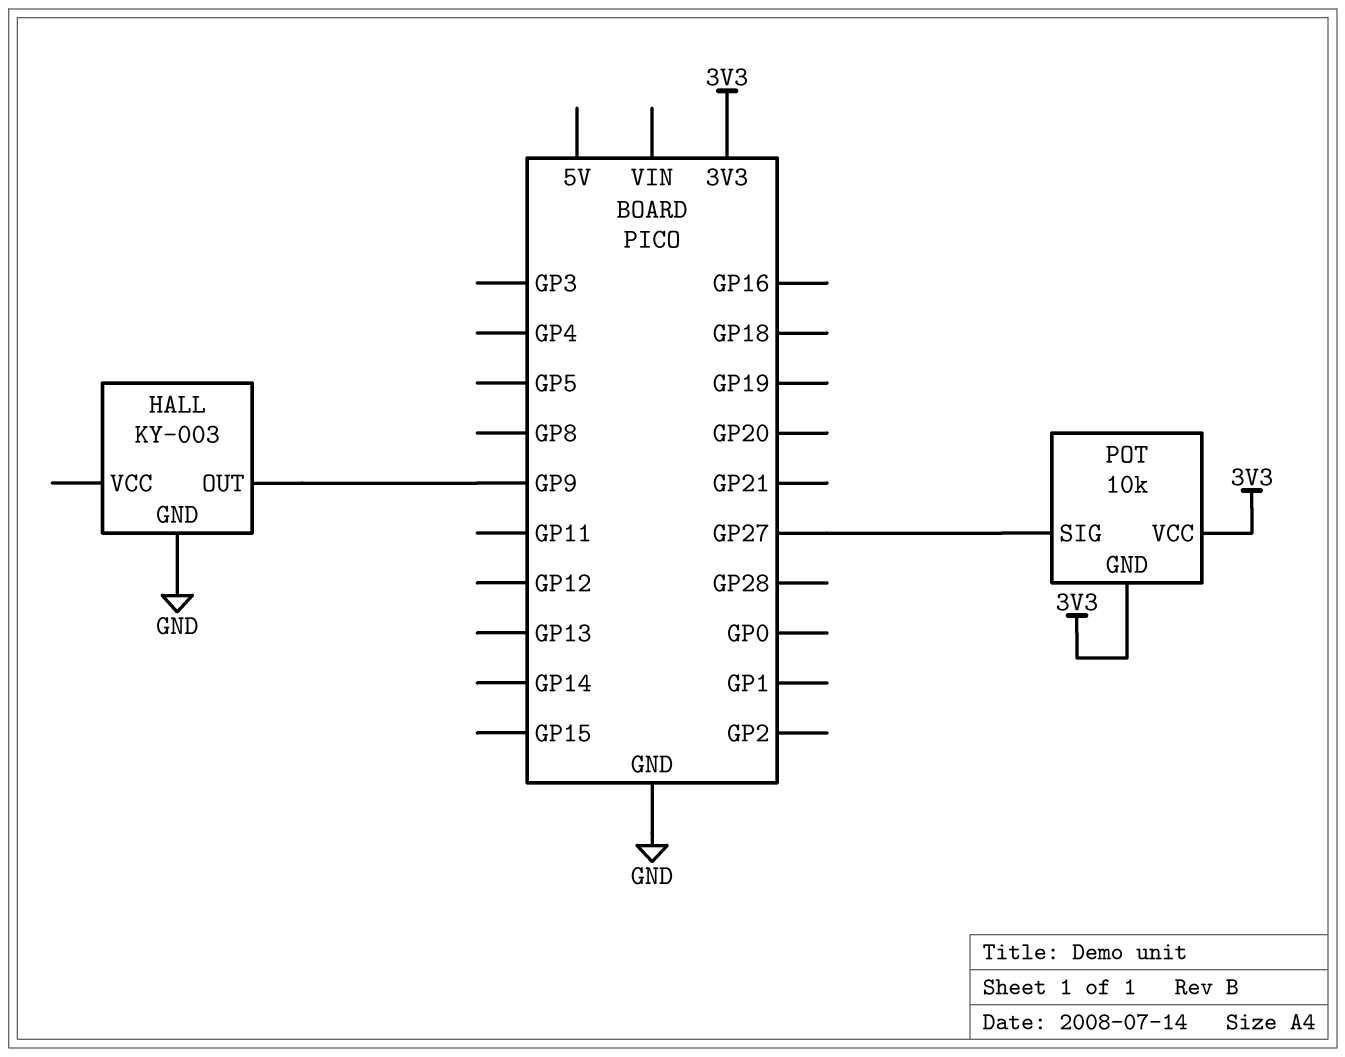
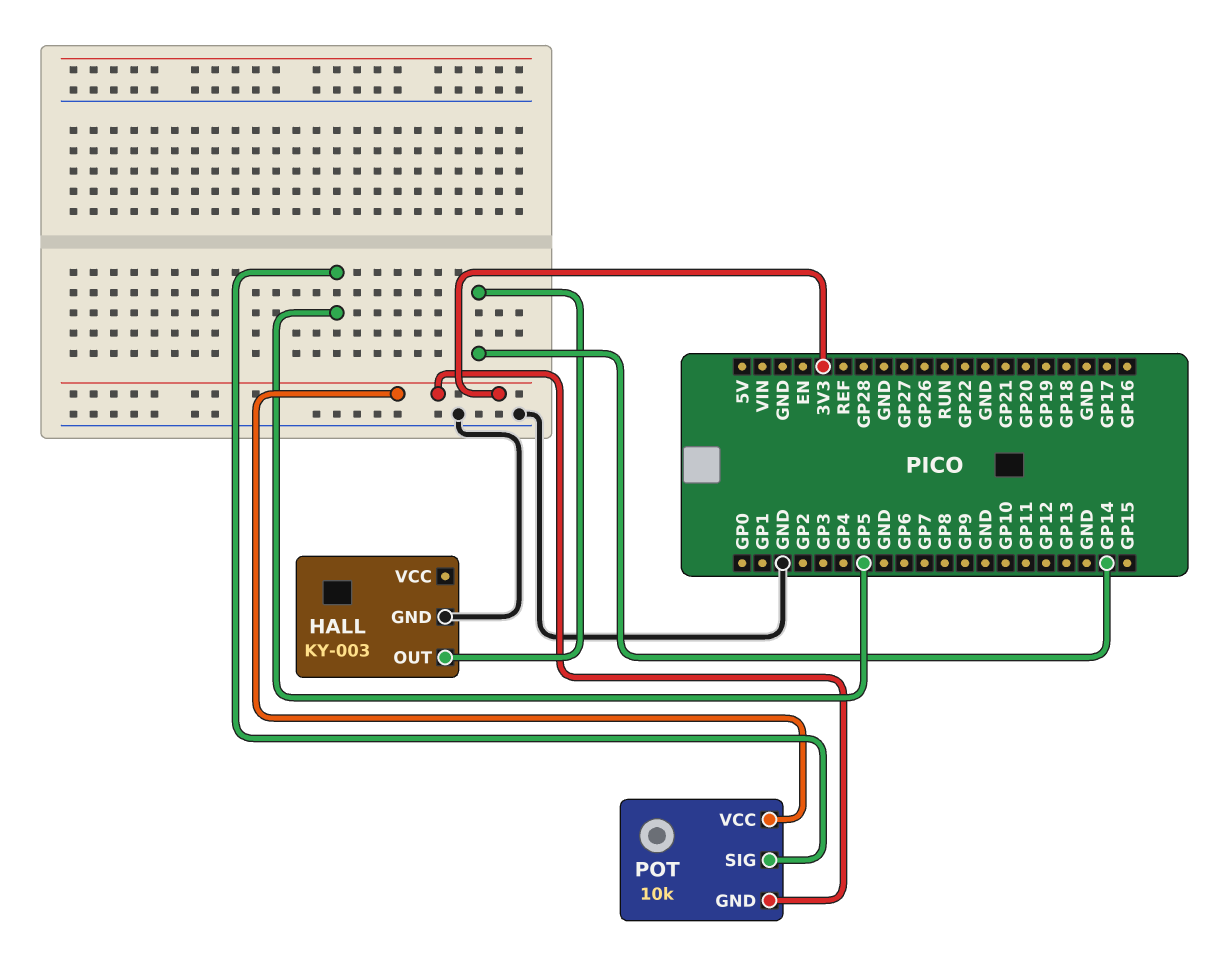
HALL pin OUT: GP9 -> GP14
POT pin SIG: GP27 -> GP5

